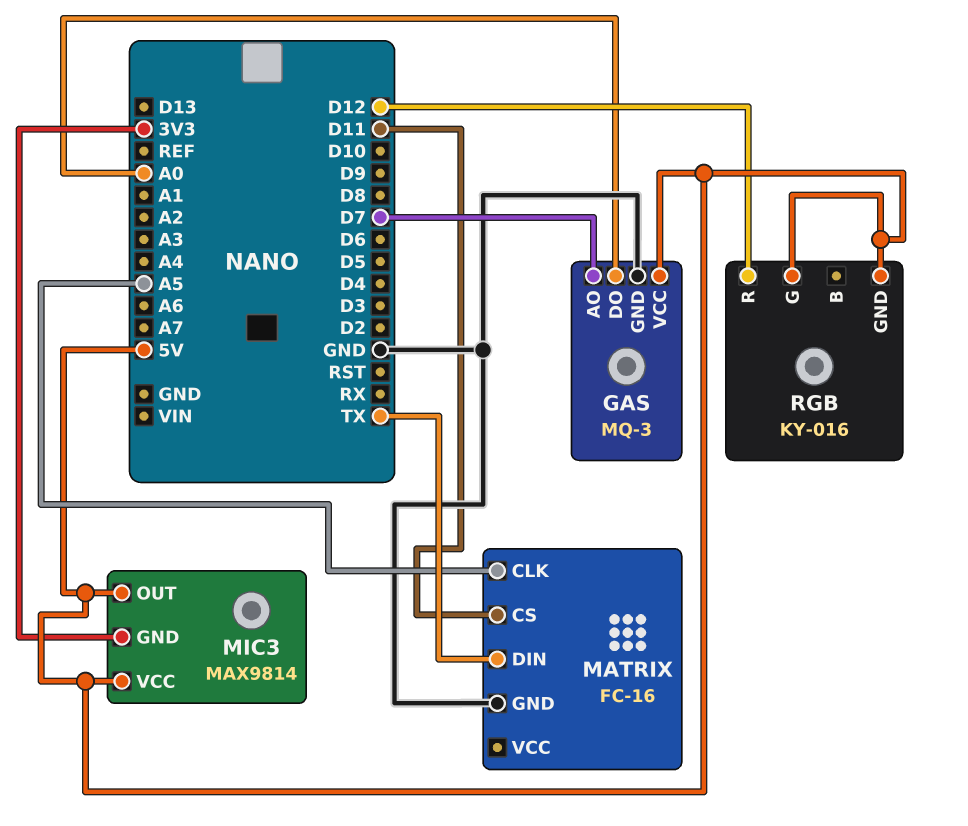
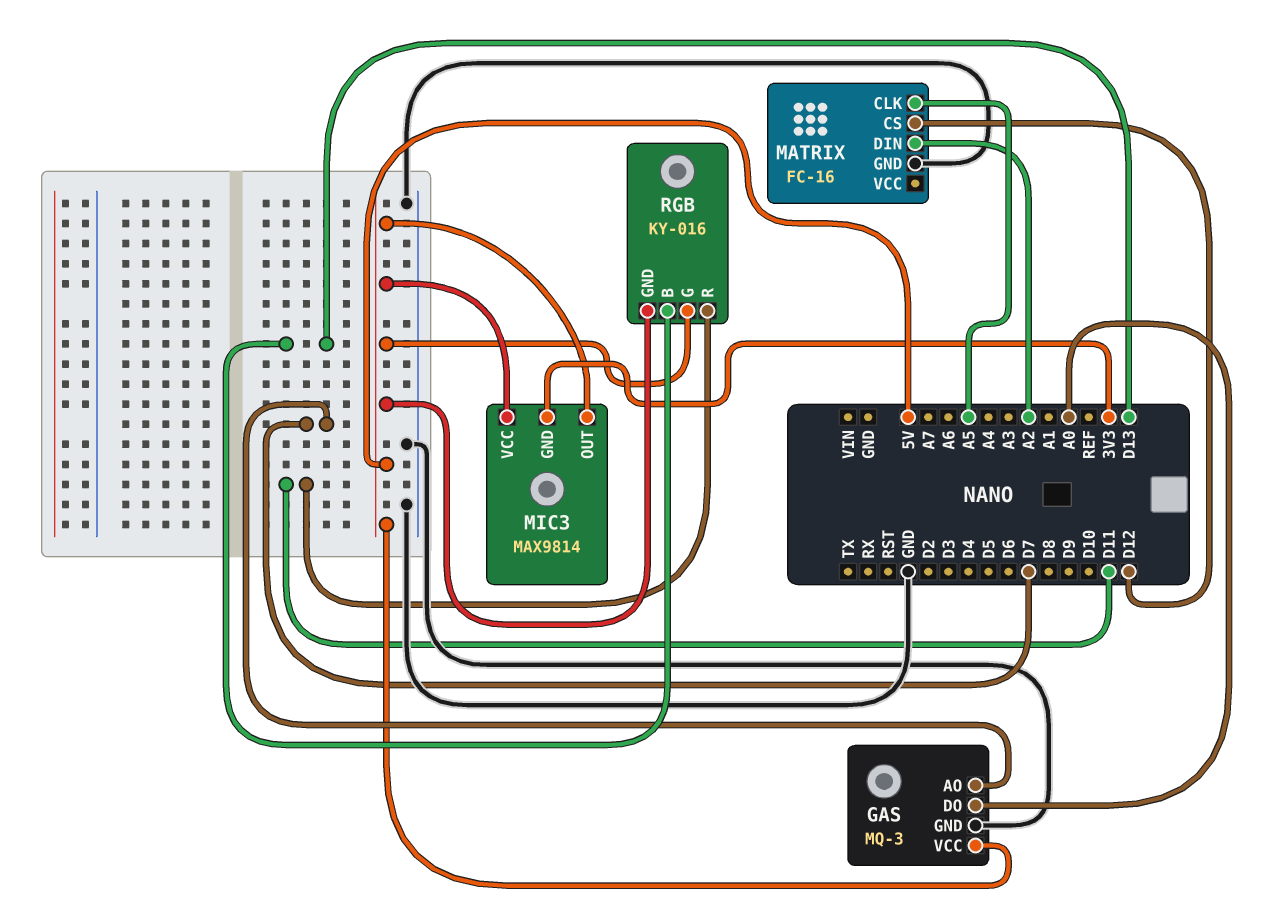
MATRIX pin CS: D11 -> D12
MATRIX pin DIN: TX -> A2
RGB pin B: none -> D13
RGB pin R: D12 -> D11

